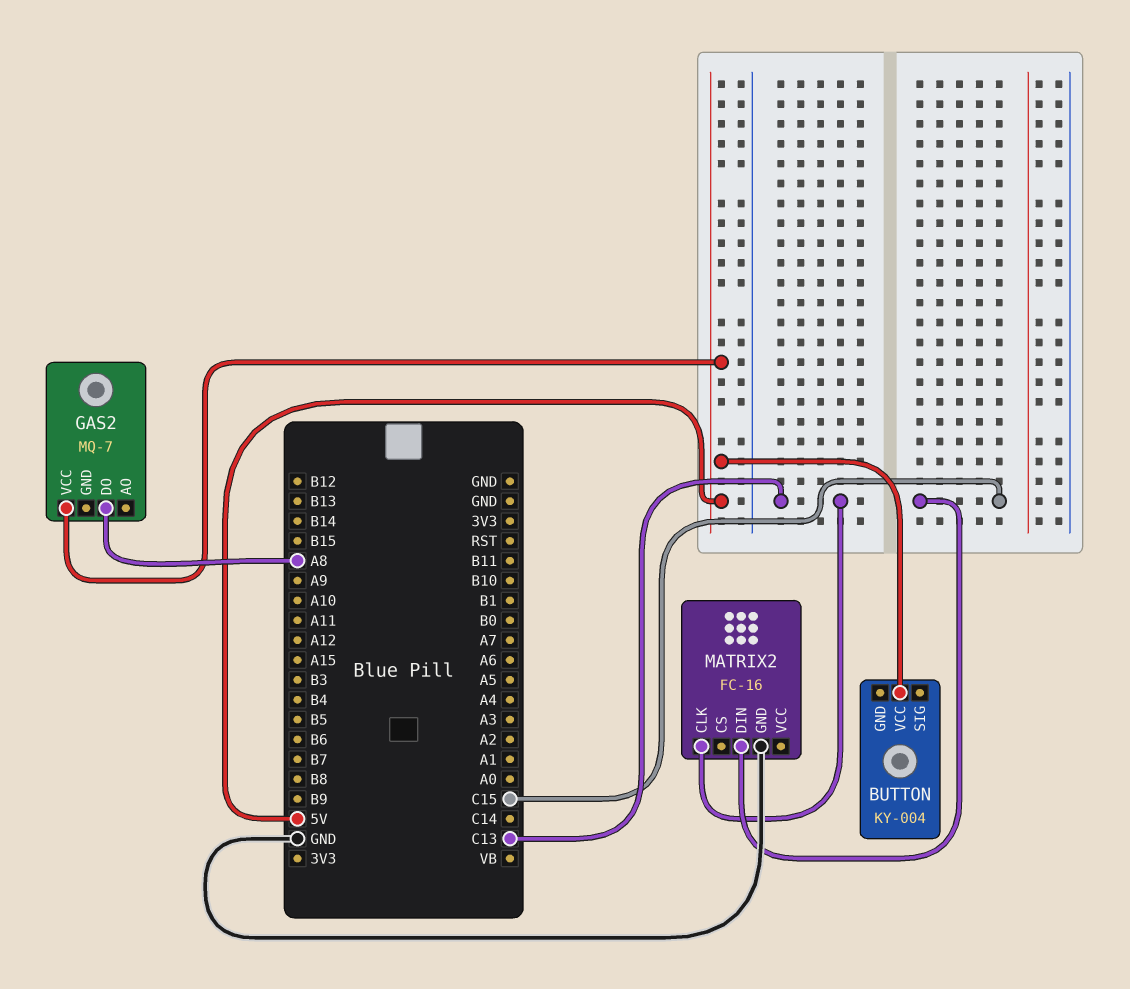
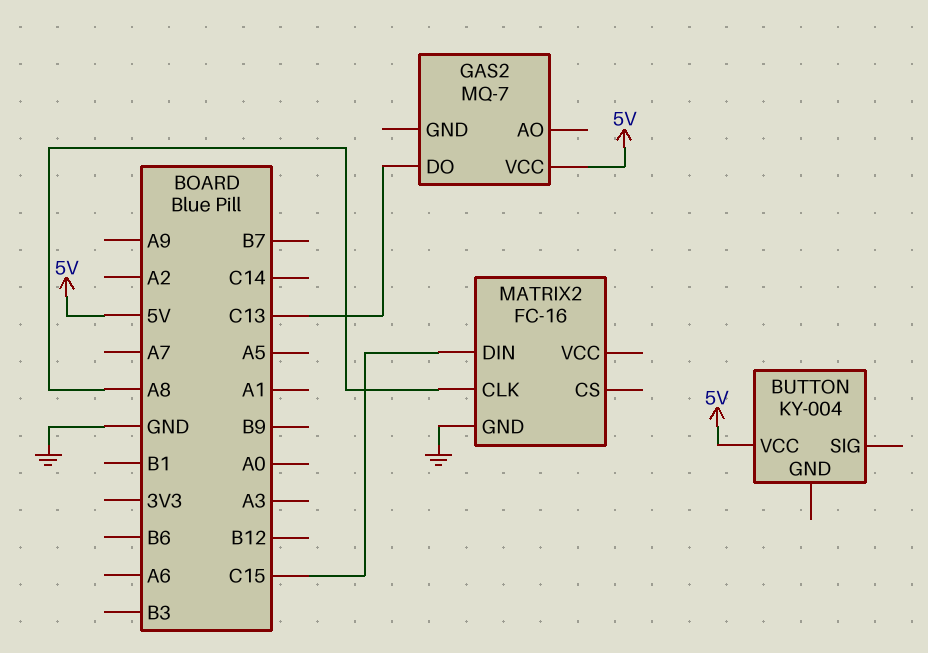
GAS2 pin DO: A8 -> C13
MATRIX2 pin CLK: C13 -> A8

